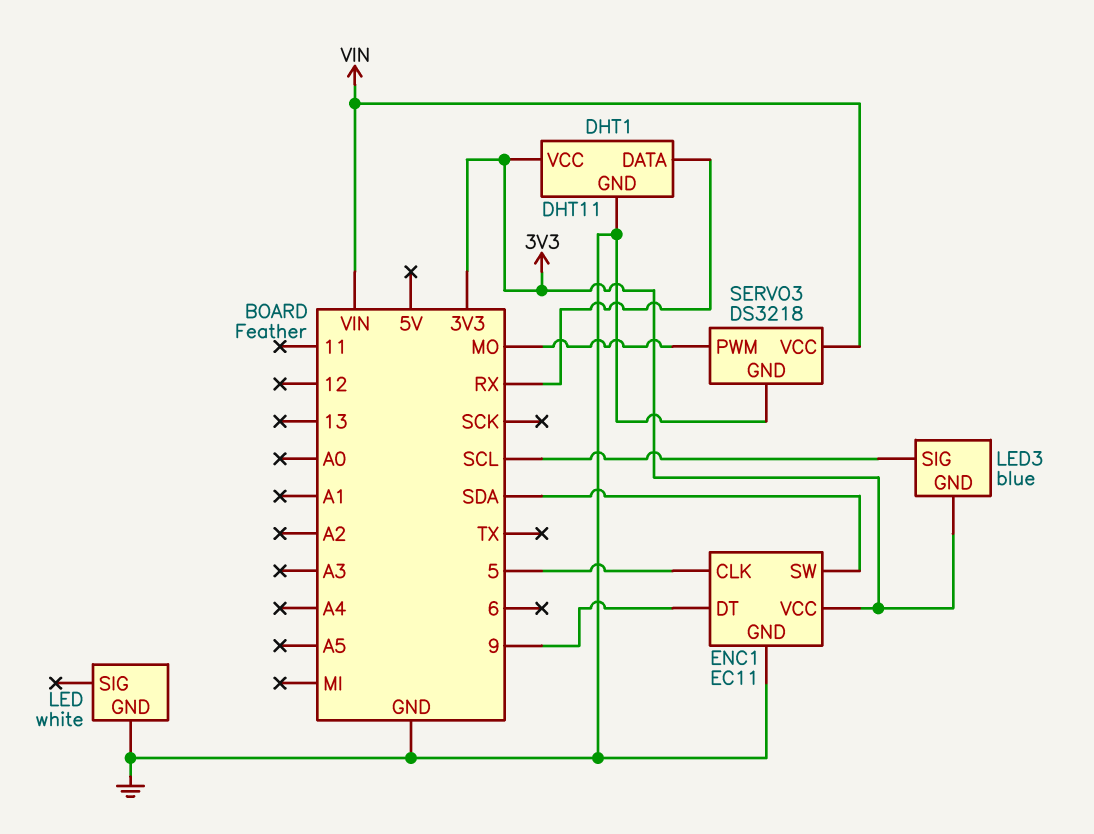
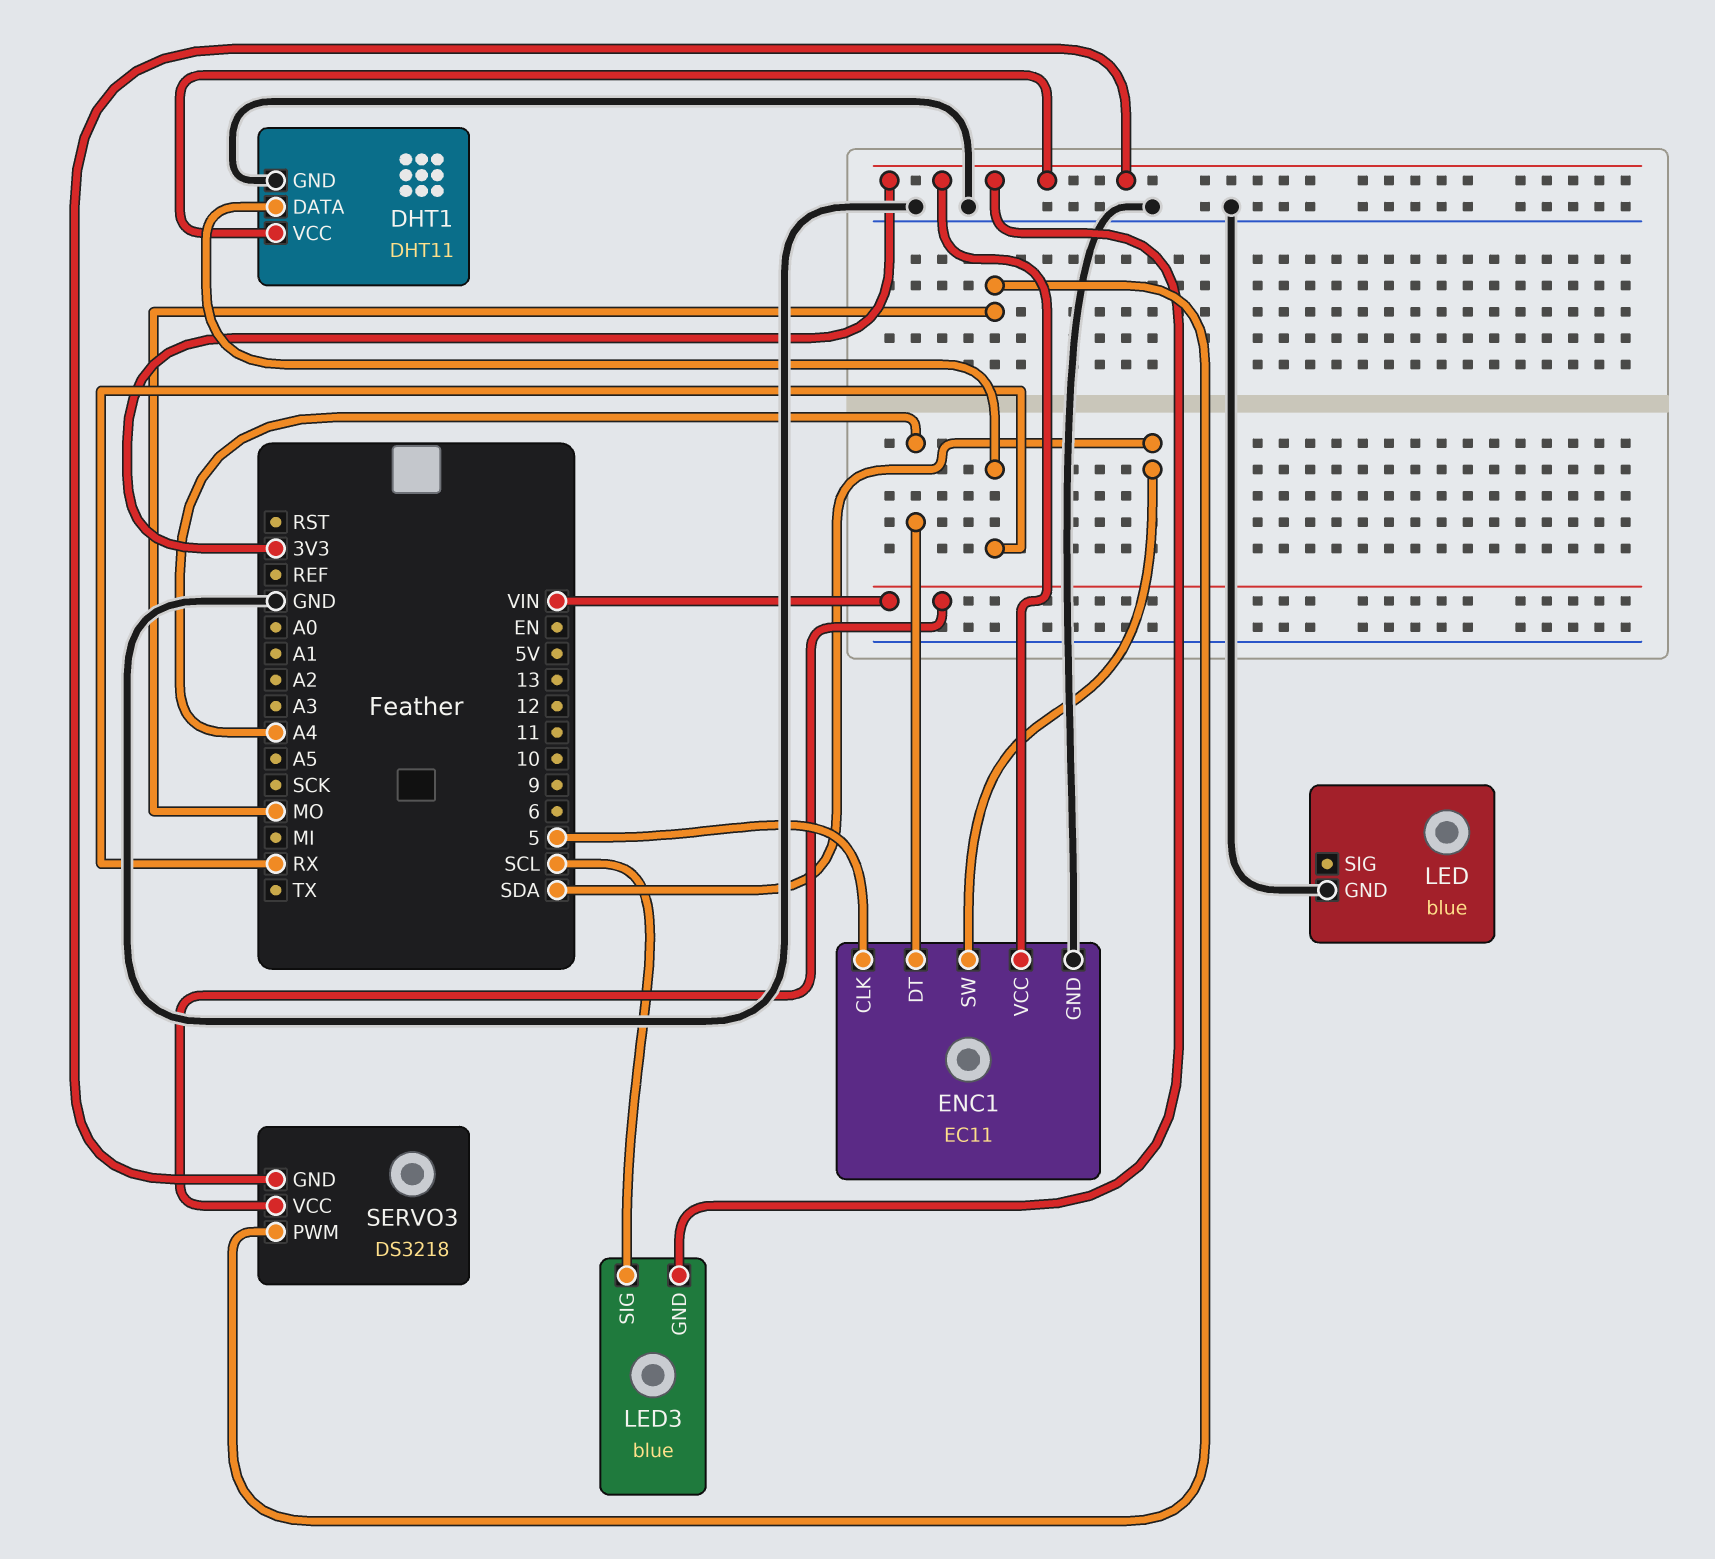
ENC1 pin DT: 9 -> A4
LED: white -> blue
SERVO3 pin GND: GND -> 3V3

